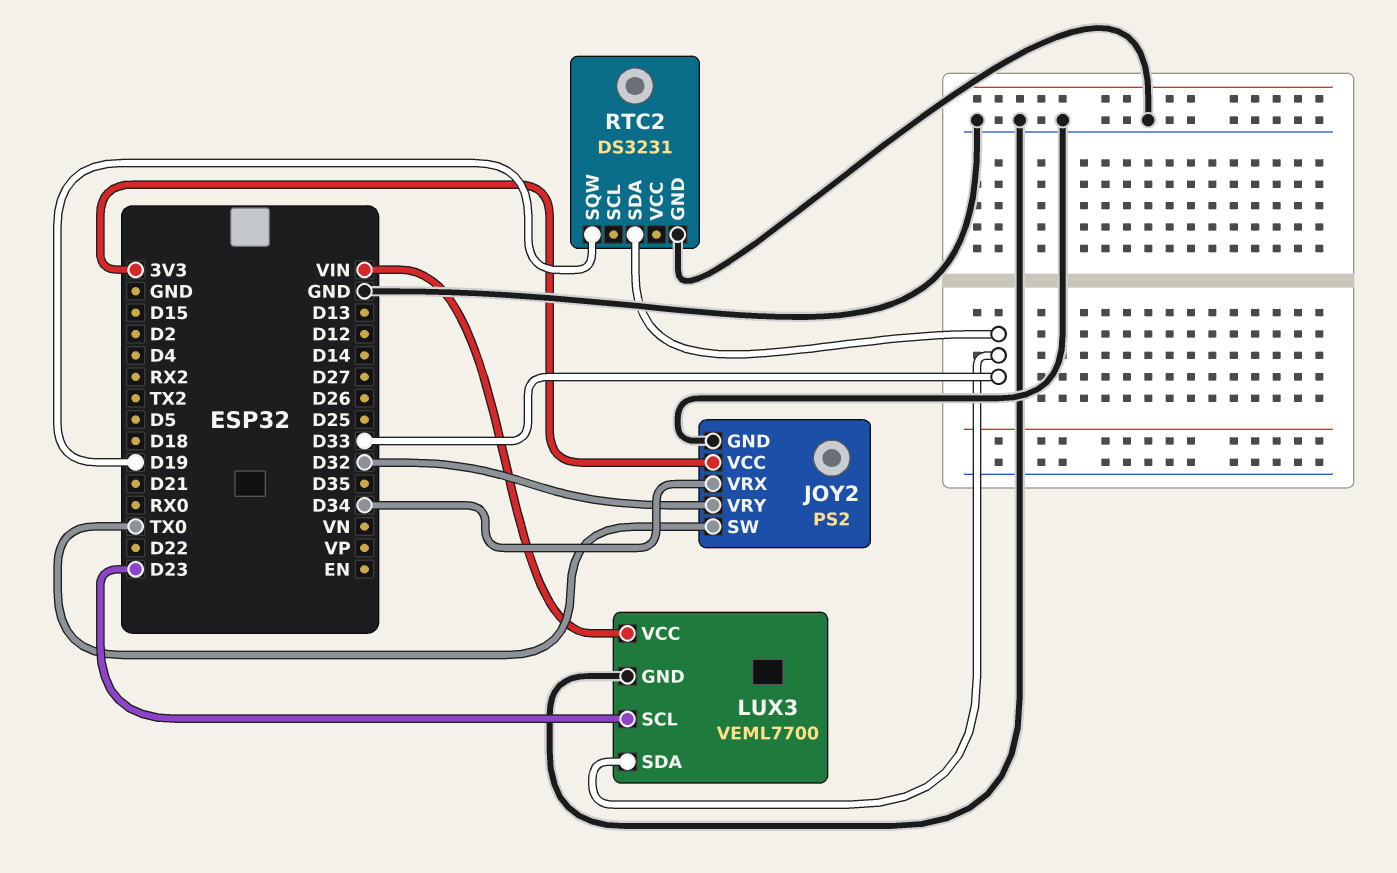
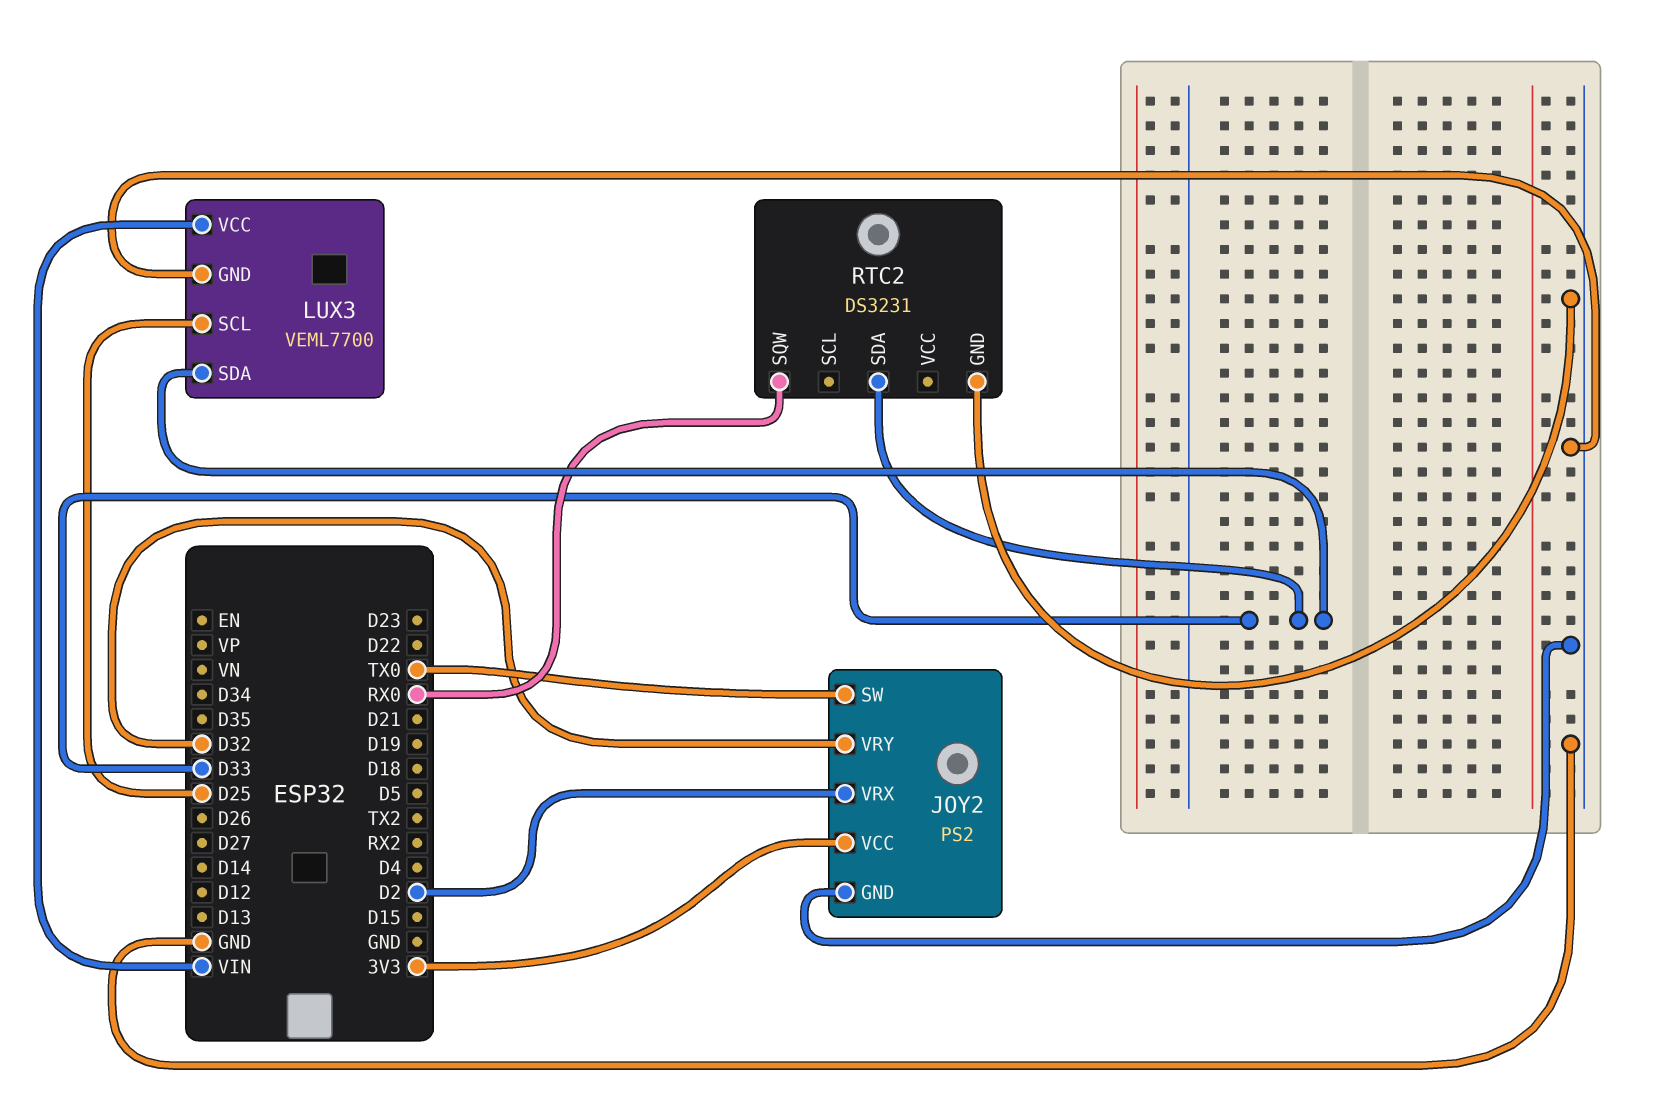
JOY2 pin VRX: D34 -> D2
LUX3 pin SCL: D23 -> D25
RTC2 pin SQW: D19 -> RX0

